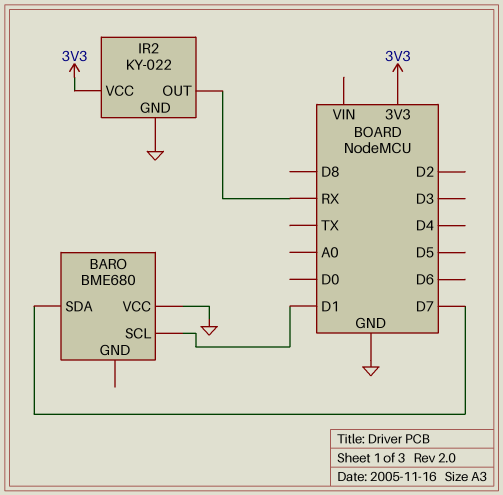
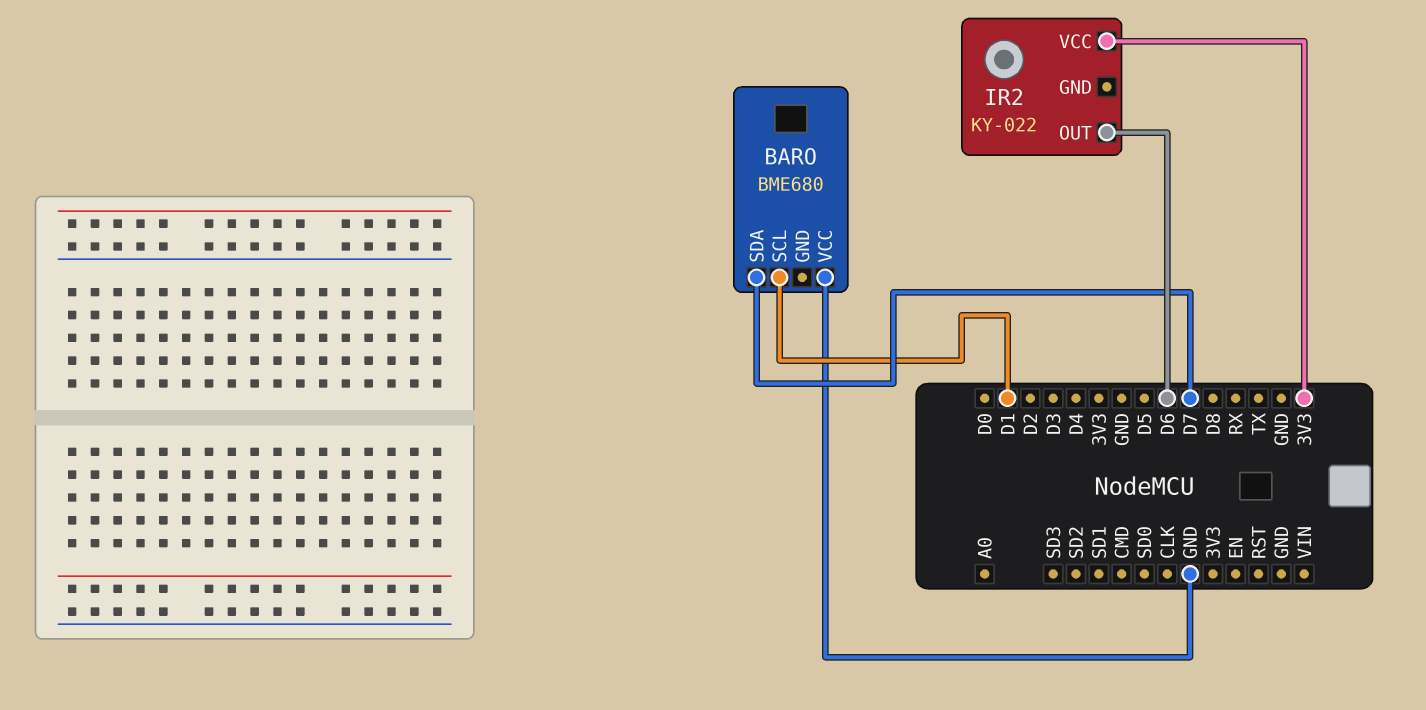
IR2 pin GND: GND -> none
IR2 pin OUT: RX -> D6

